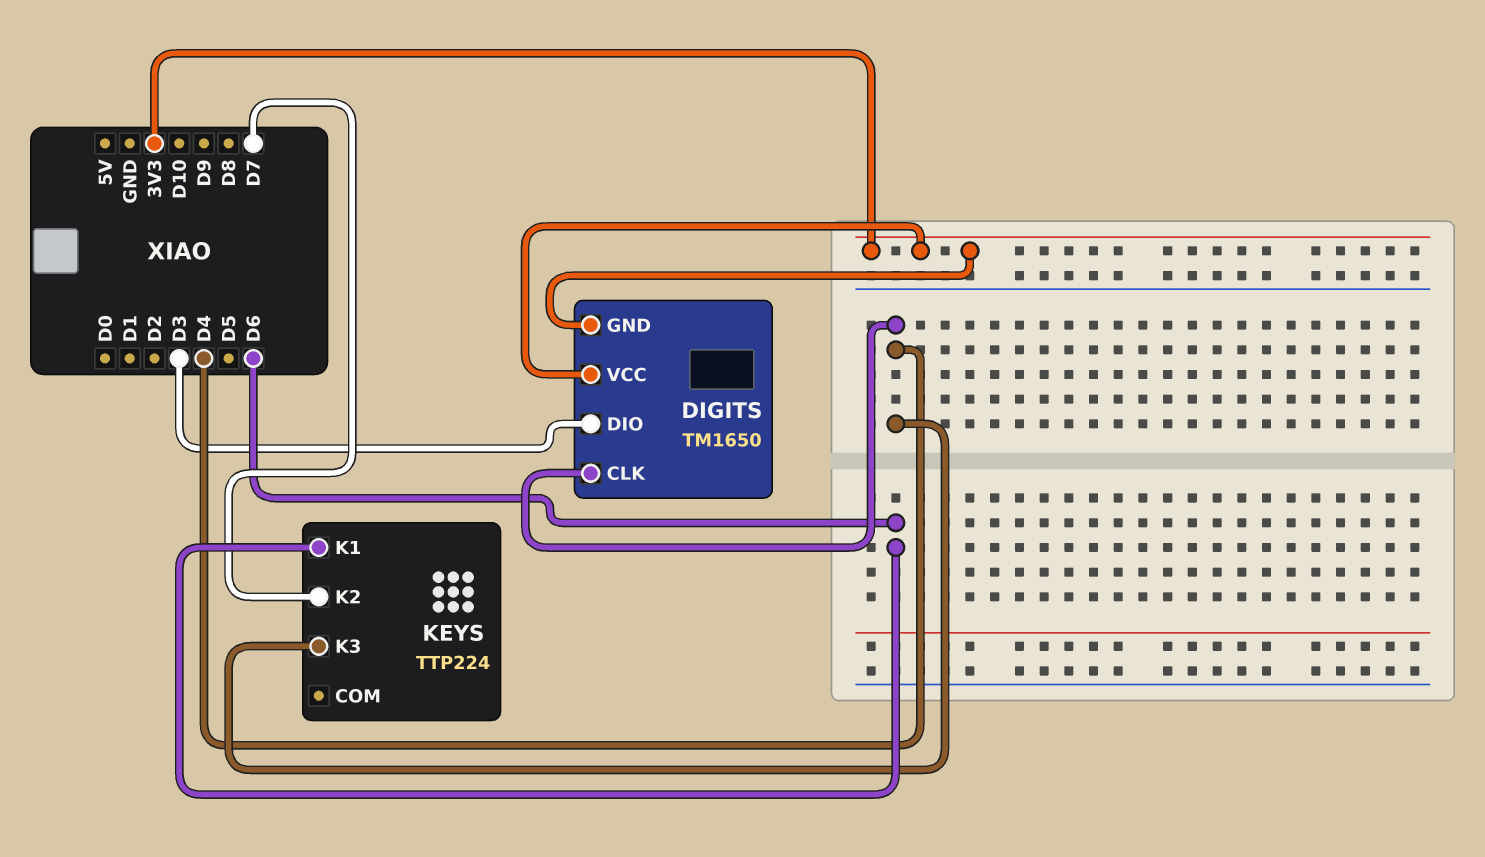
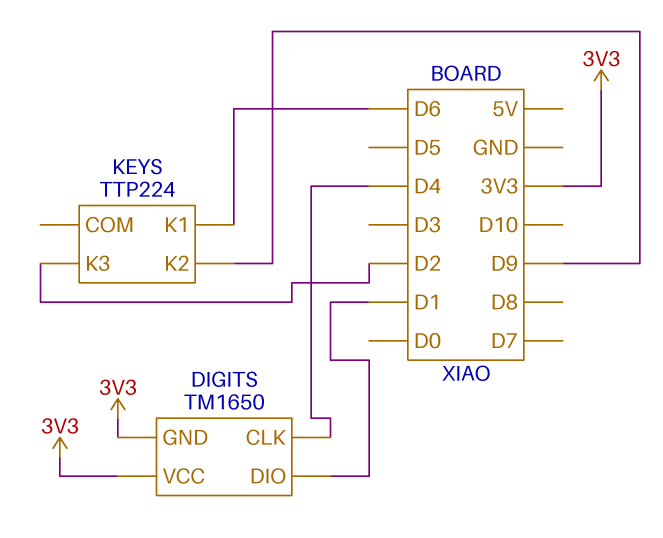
DIGITS pin DIO: D3 -> D1
KEYS pin K2: D7 -> D9
KEYS pin K3: D4 -> D2

